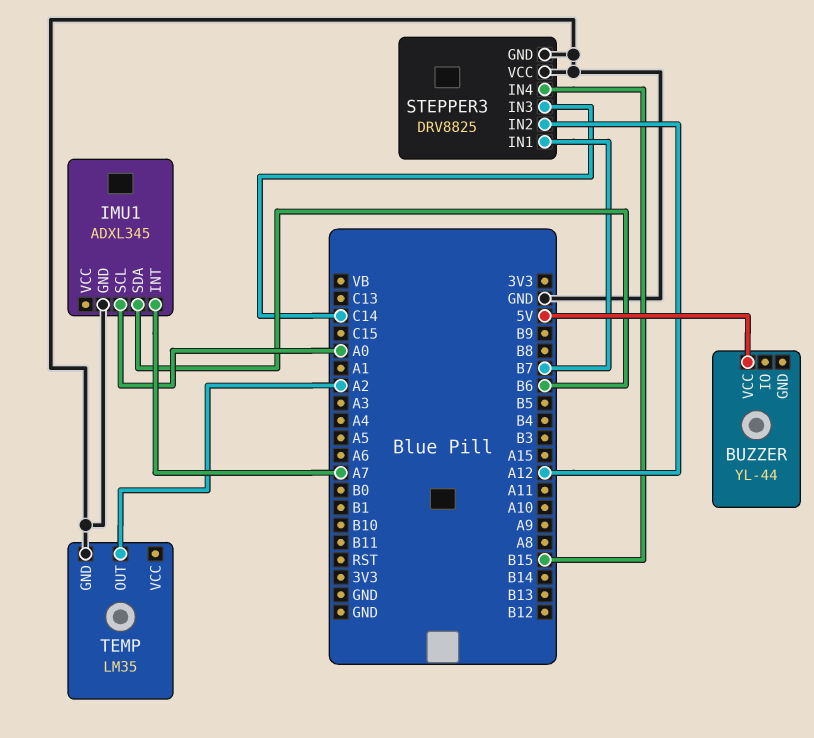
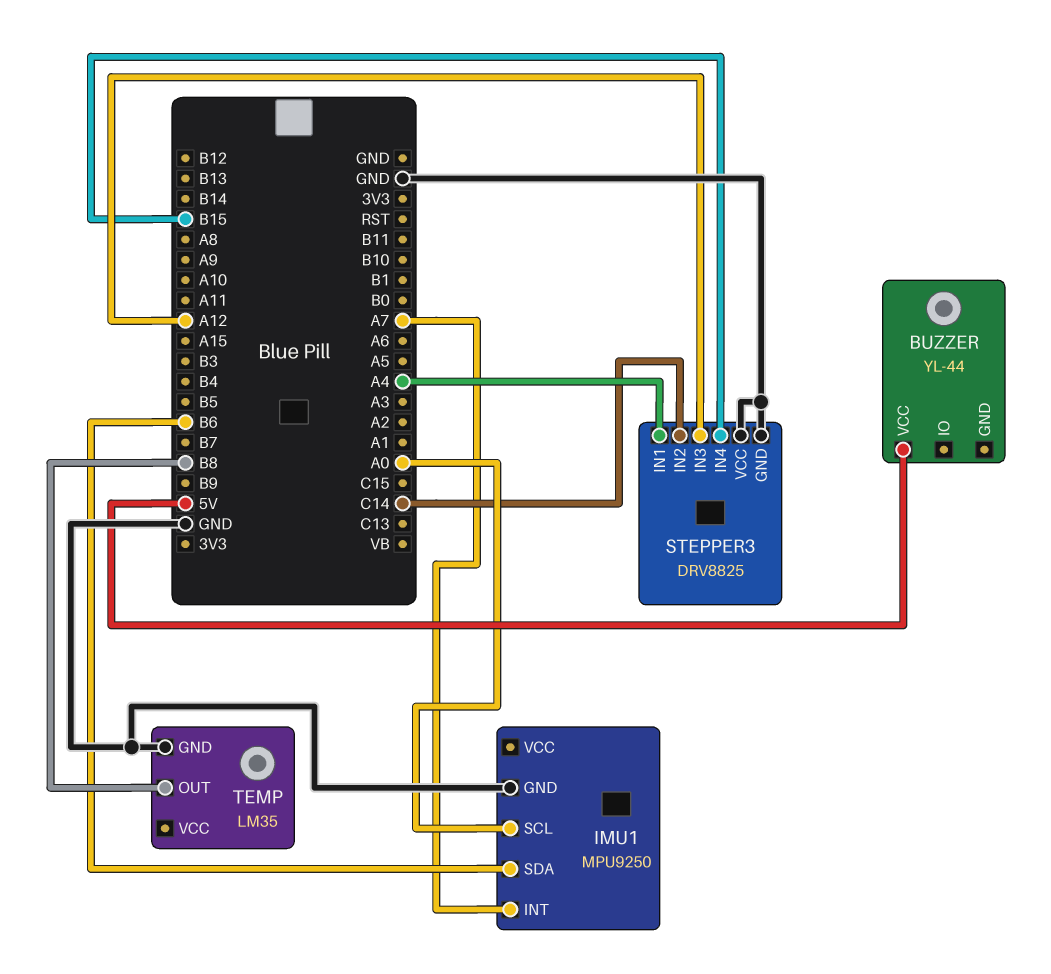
IMU1: ADXL345 -> MPU9250
STEPPER3 pin IN1: B7 -> A4
STEPPER3 pin IN2: A12 -> C14
STEPPER3 pin IN3: C14 -> A12
TEMP pin OUT: A2 -> B8

